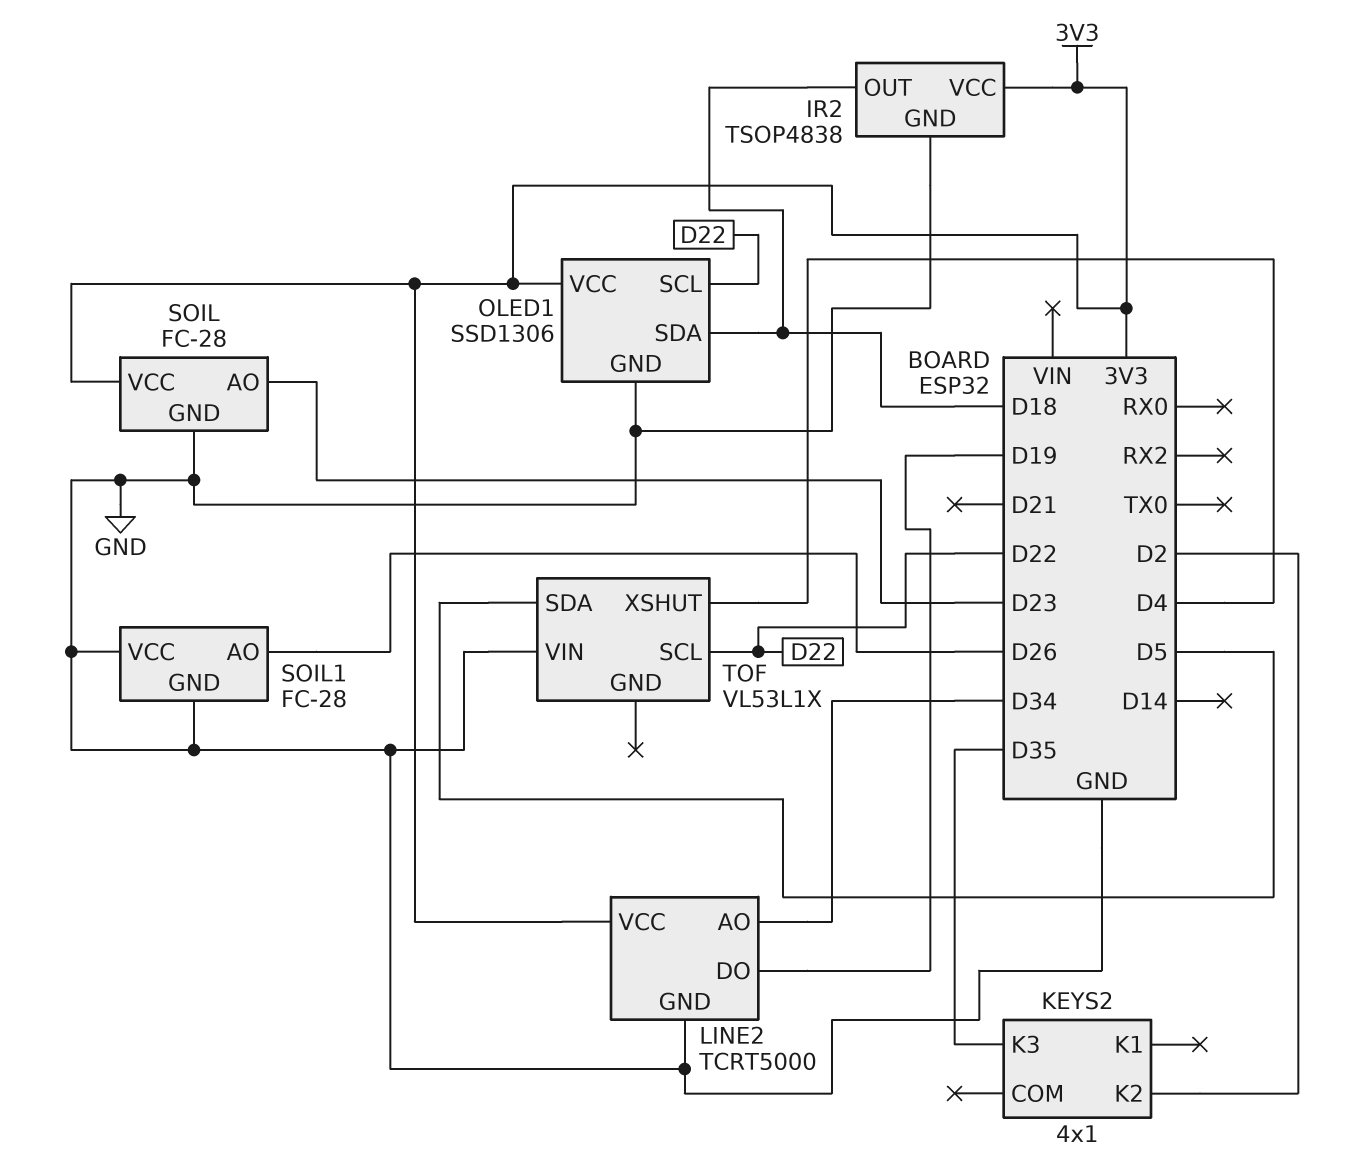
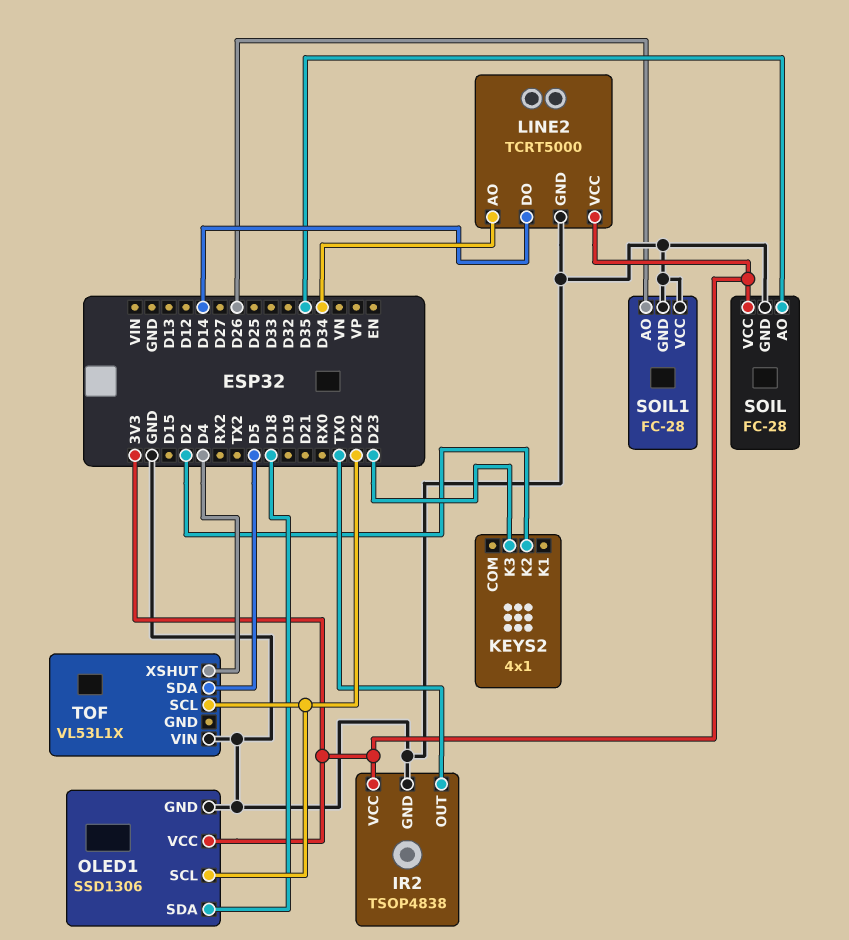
IR2 pin OUT: D18 -> TX0
KEYS2 pin K3: D35 -> D23
LINE2 pin DO: D19 -> D14
SOIL pin AO: D23 -> D35

